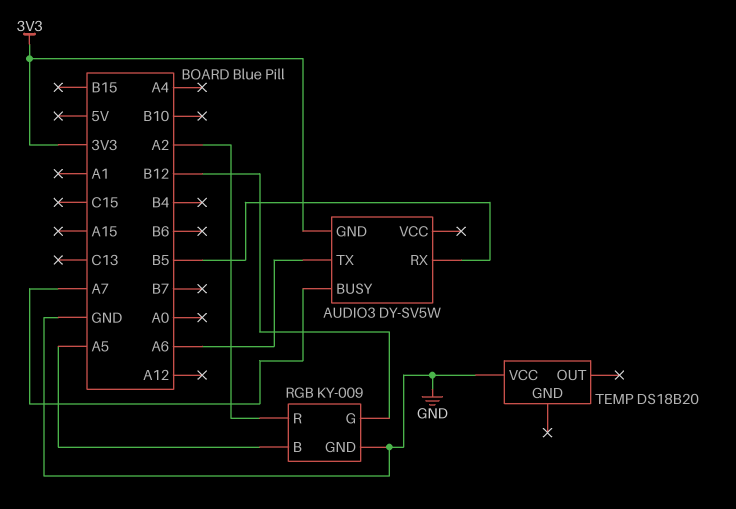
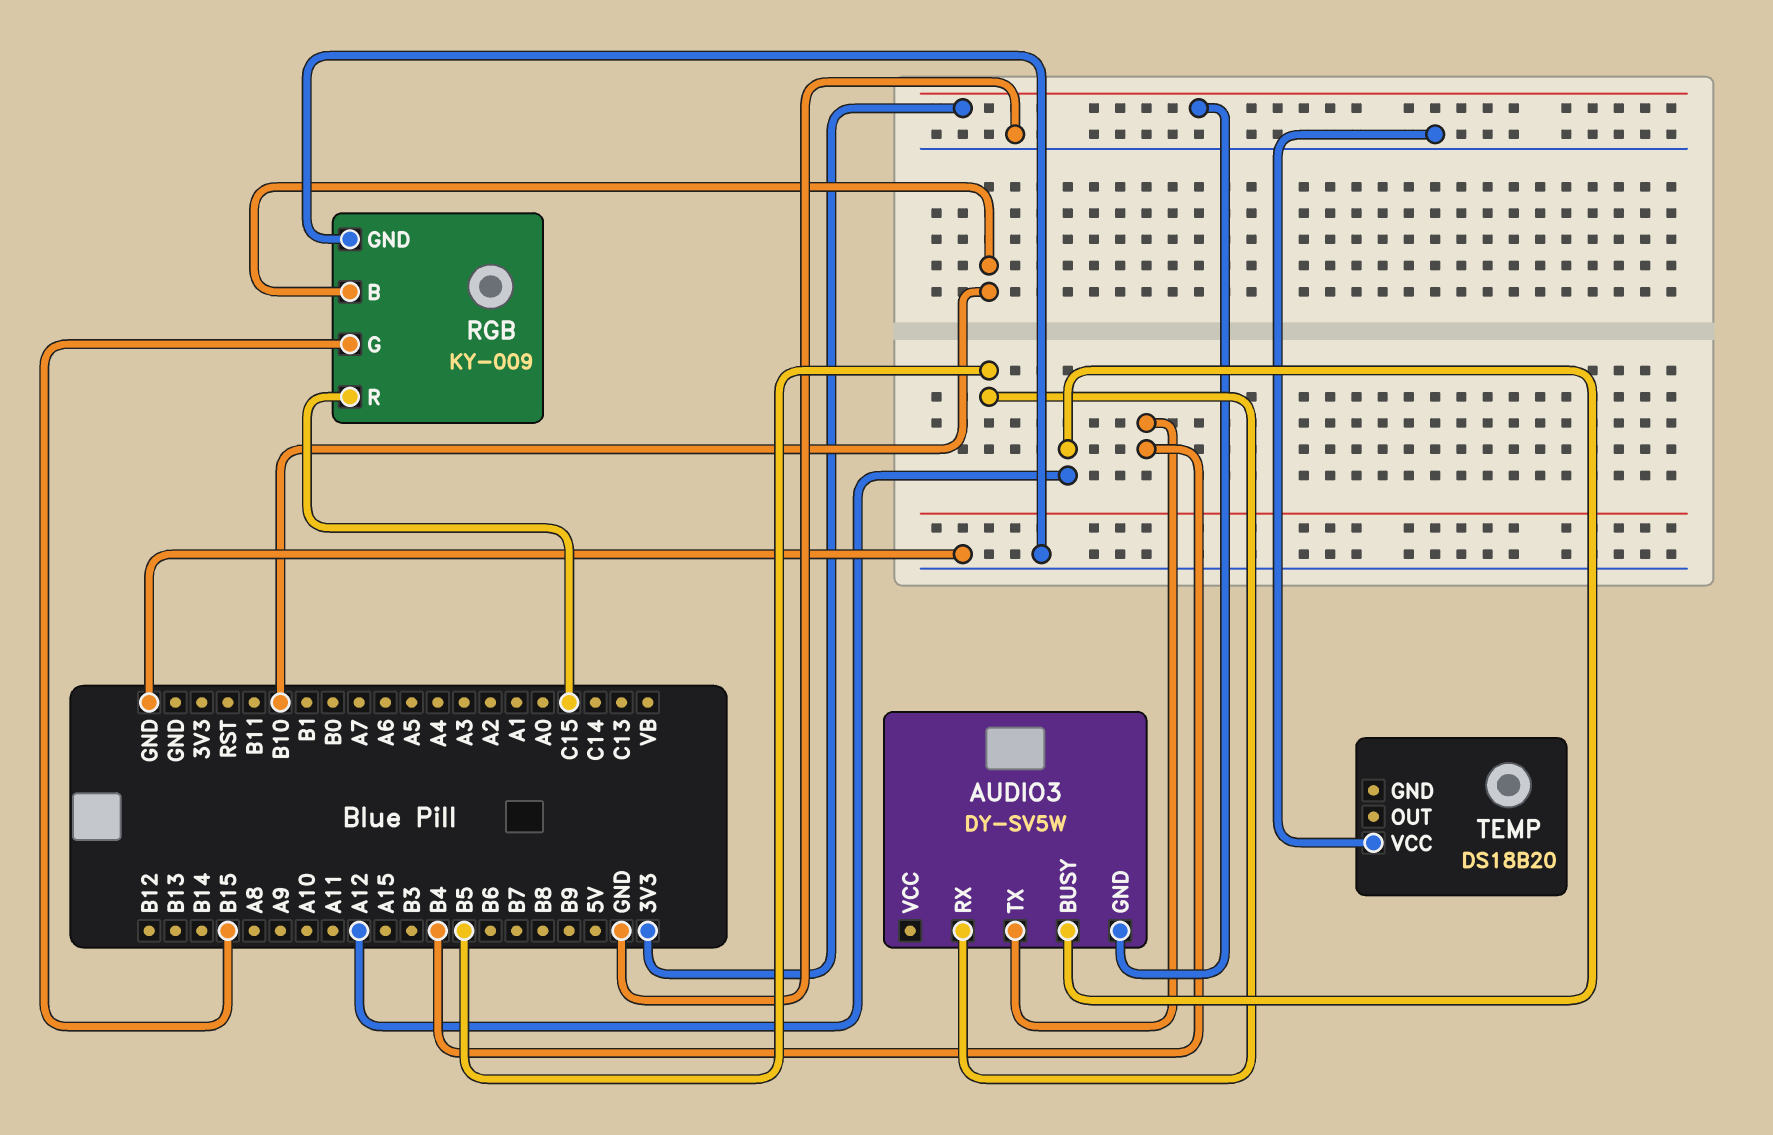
AUDIO3 pin BUSY: A7 -> A12
AUDIO3 pin TX: A6 -> B4
RGB pin B: A5 -> B10
RGB pin G: B12 -> B15
RGB pin R: A2 -> C15

